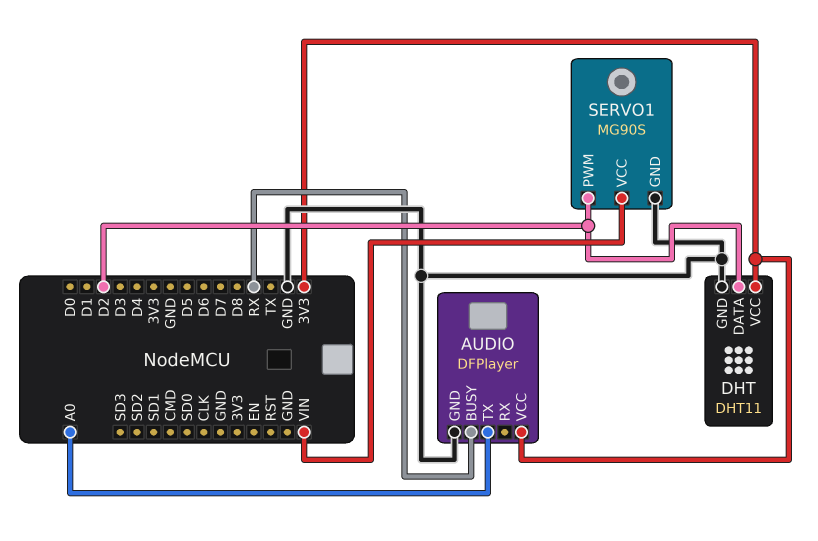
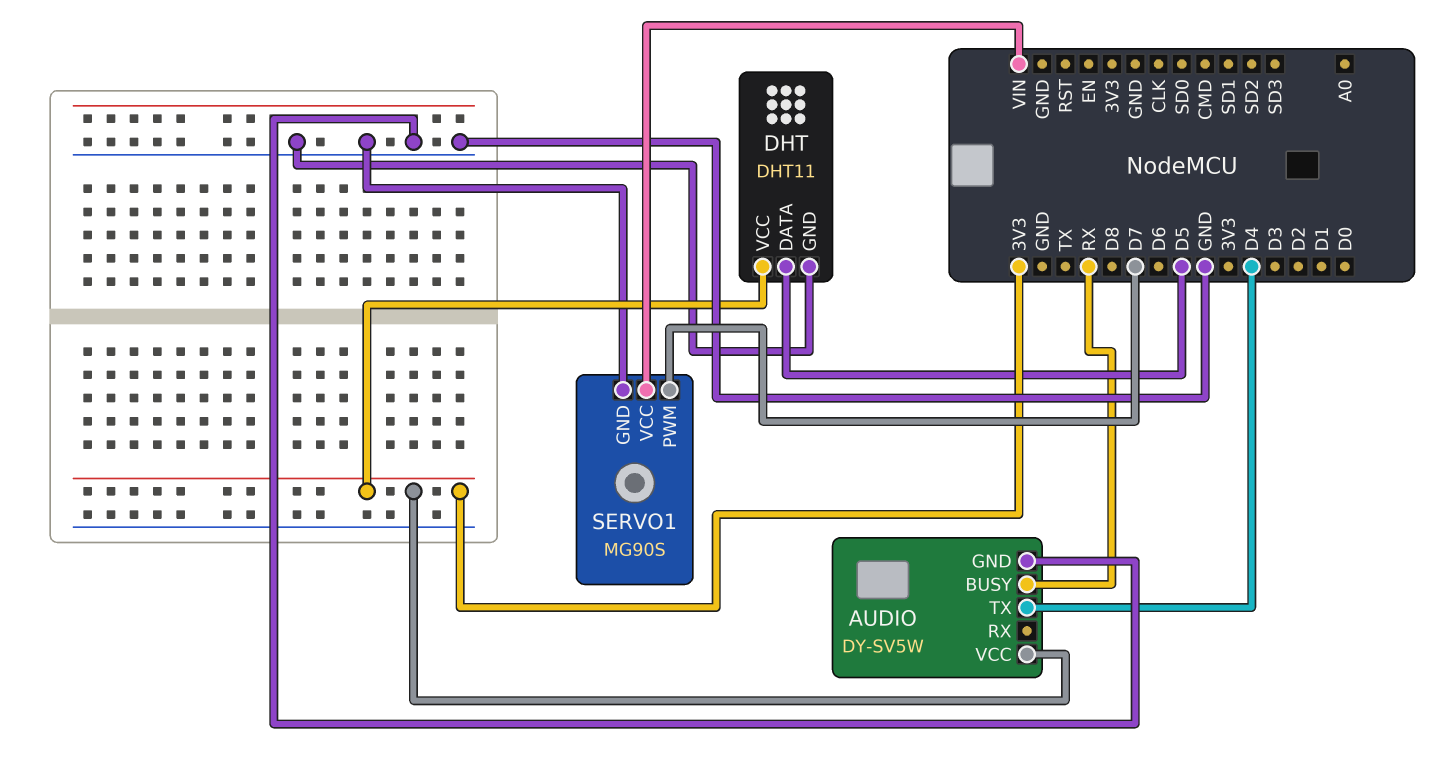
AUDIO: DFPlayer -> DY-SV5W
AUDIO pin TX: A0 -> D4
DHT pin DATA: D2 -> D5
SERVO1 pin PWM: D2 -> D7

